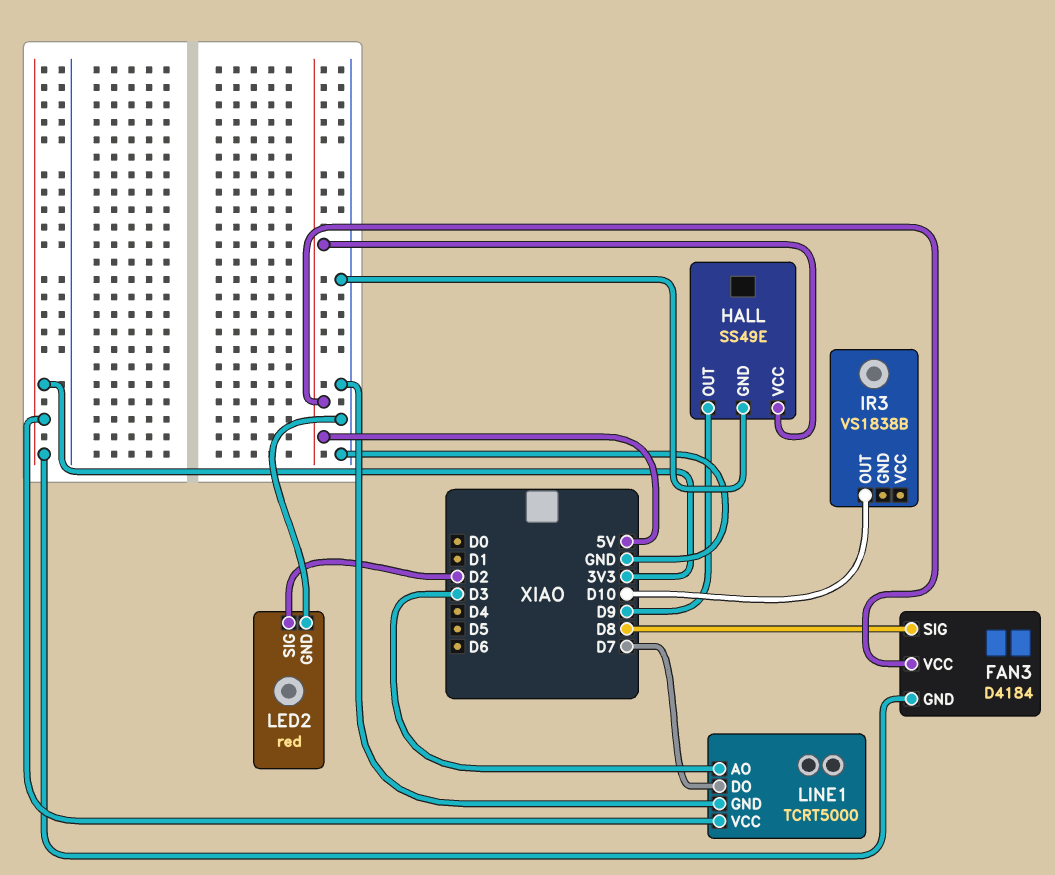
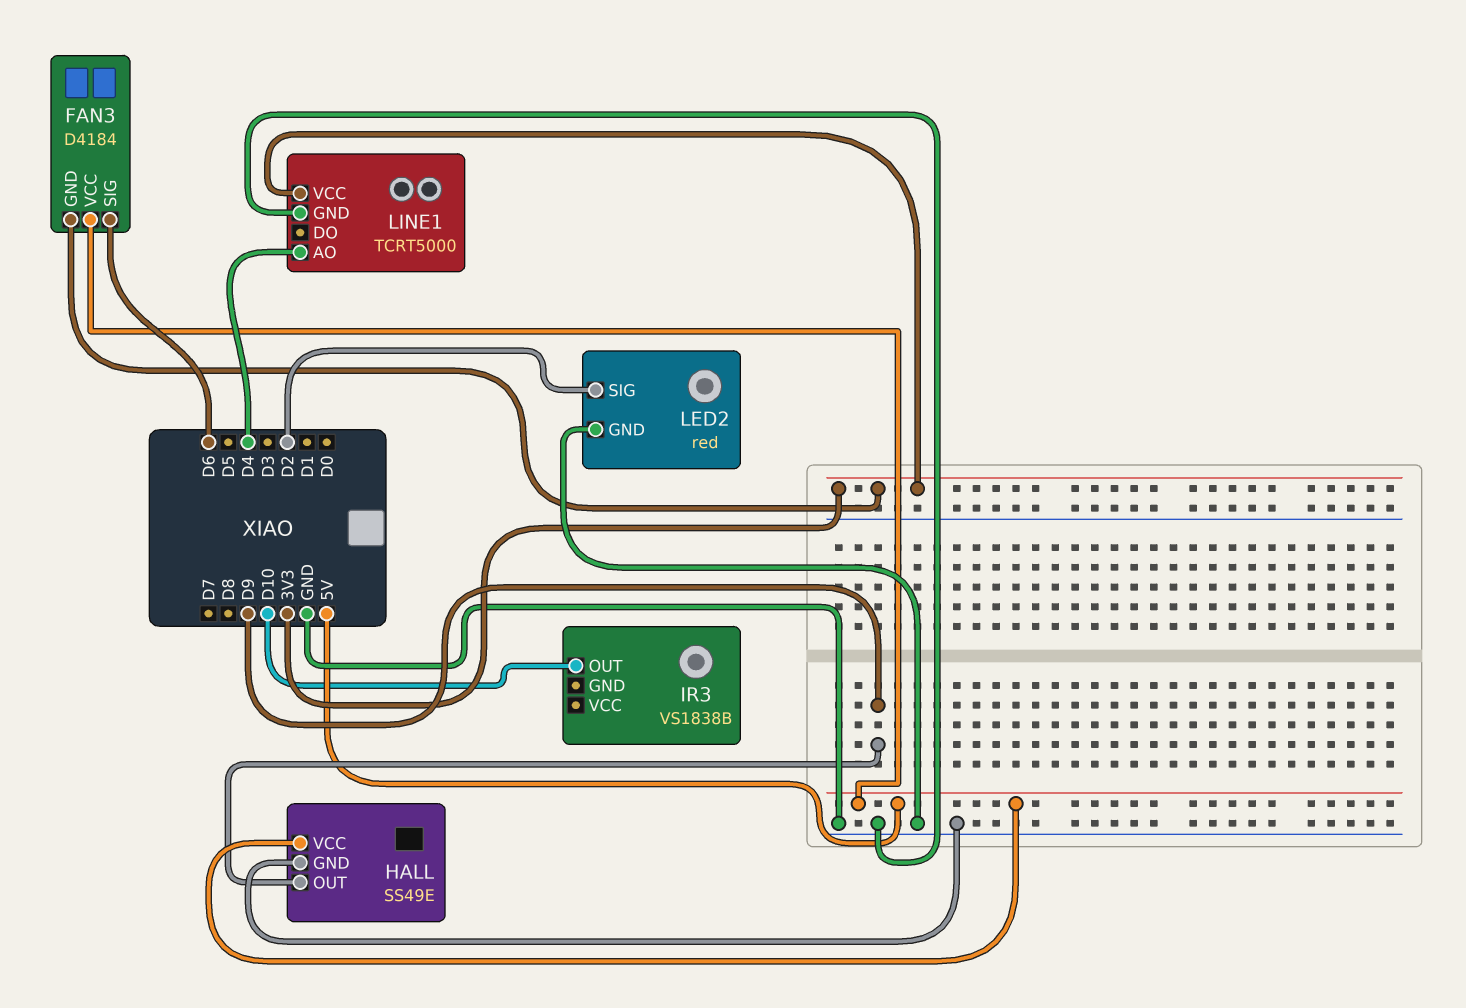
FAN3 pin SIG: D8 -> D6
LINE1 pin AO: D3 -> D4
LINE1 pin DO: D7 -> none

